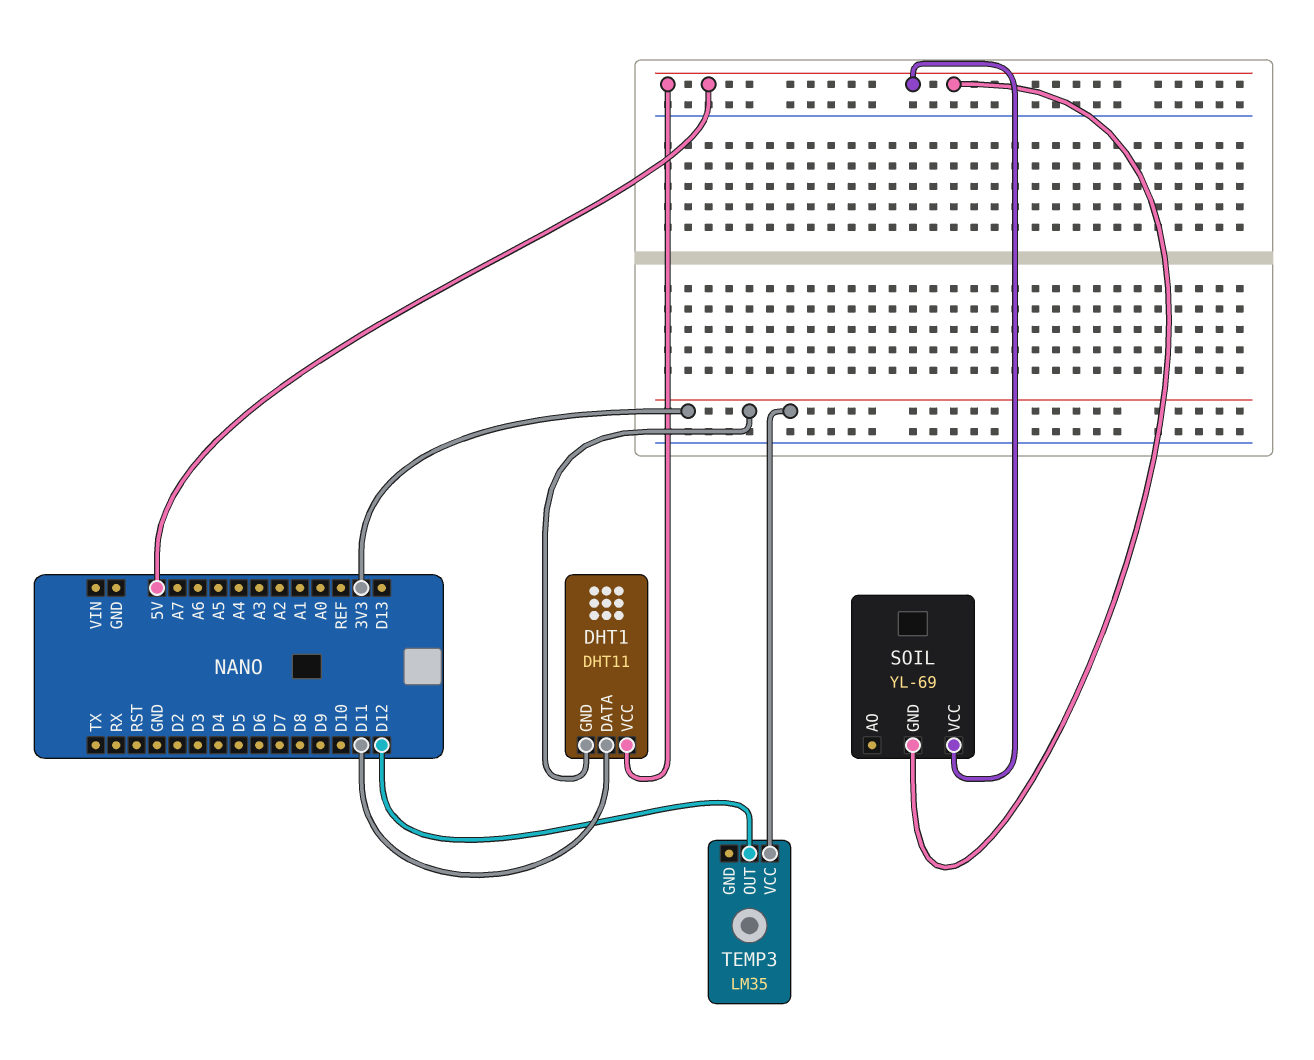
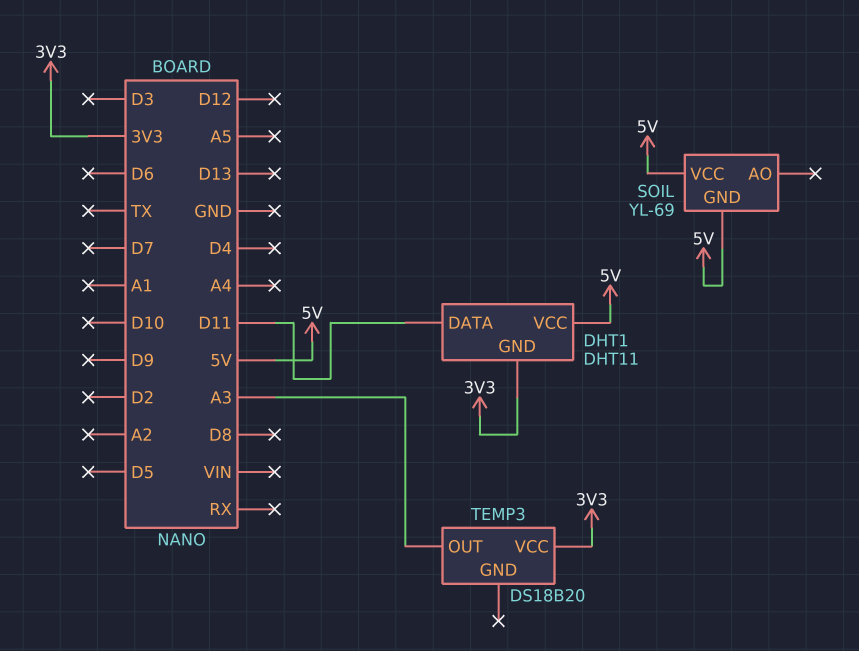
TEMP3: LM35 -> DS18B20
TEMP3 pin OUT: D12 -> A3

